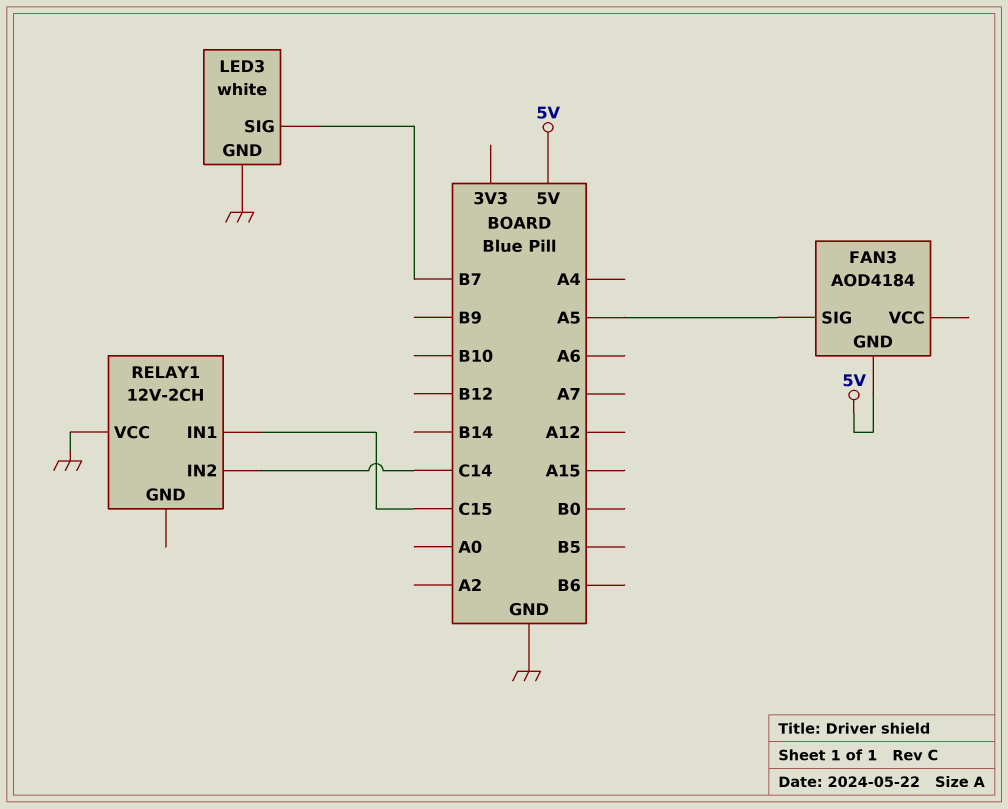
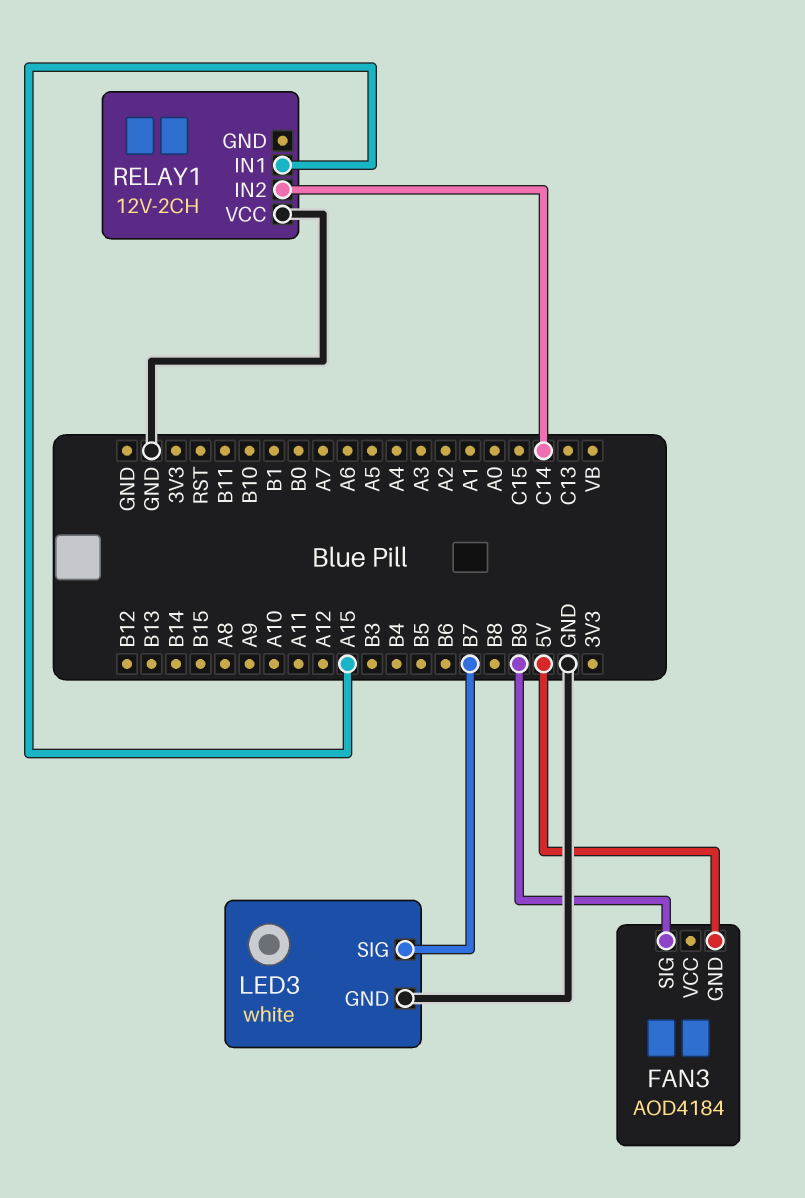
FAN3 pin SIG: A5 -> B9
RELAY1 pin IN1: C15 -> A15

